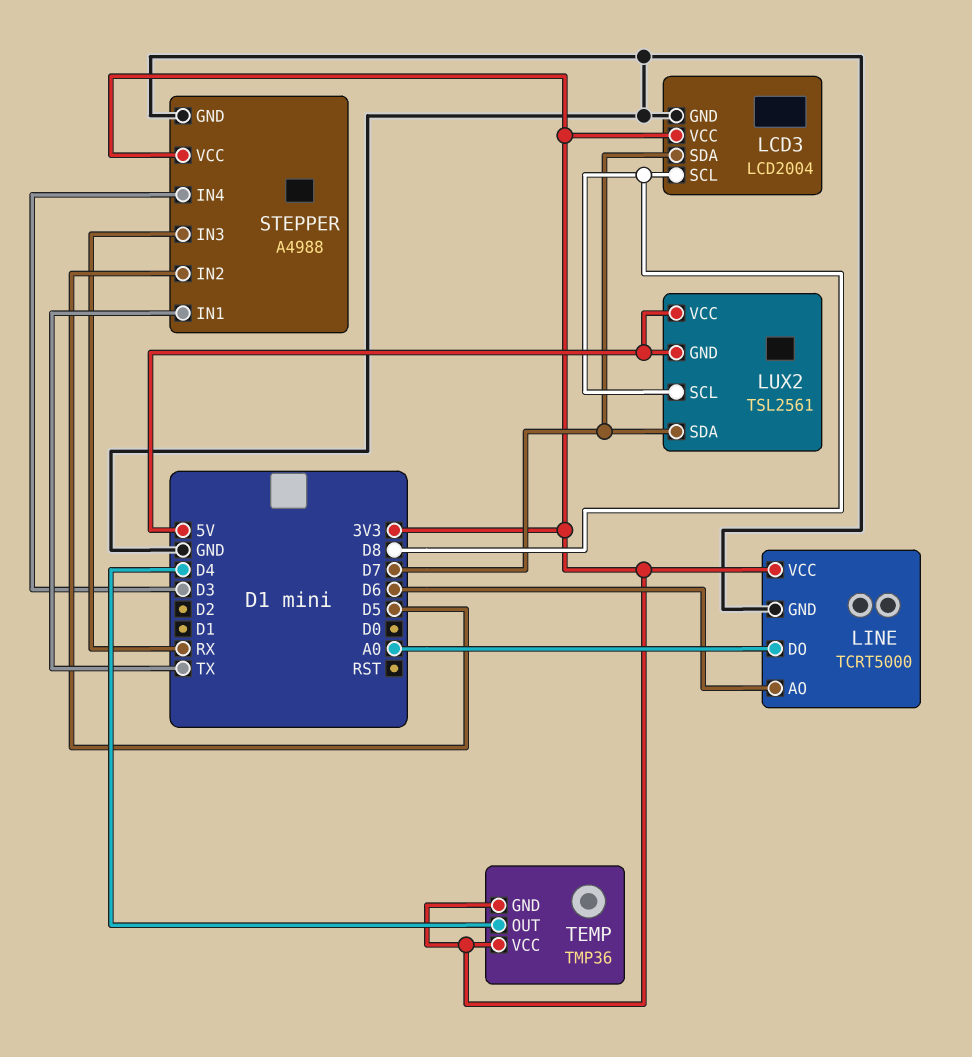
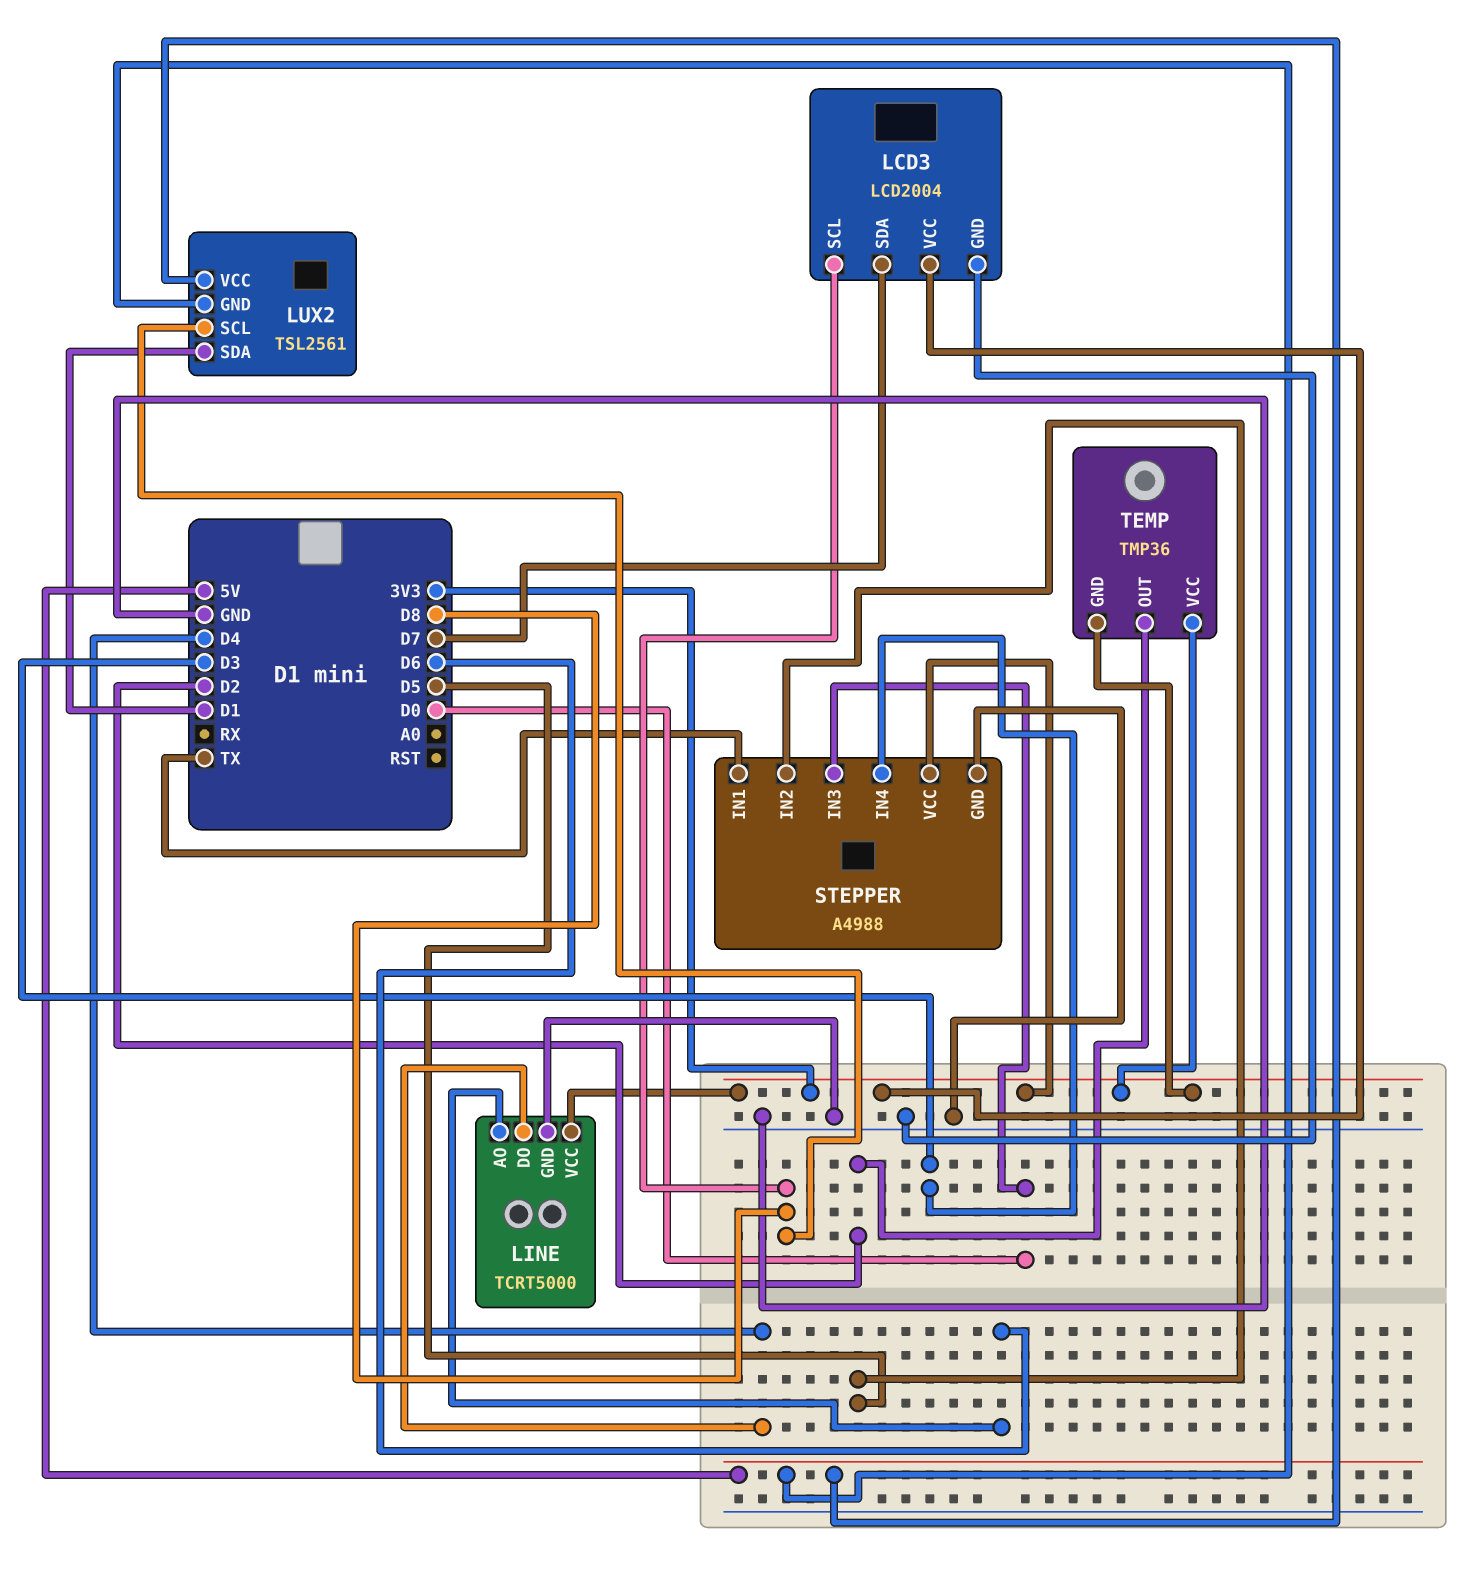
LINE pin DO: A0 -> D4
LUX2 pin SDA: D7 -> D1
STEPPER pin IN3: RX -> D0
TEMP pin OUT: D4 -> D2

